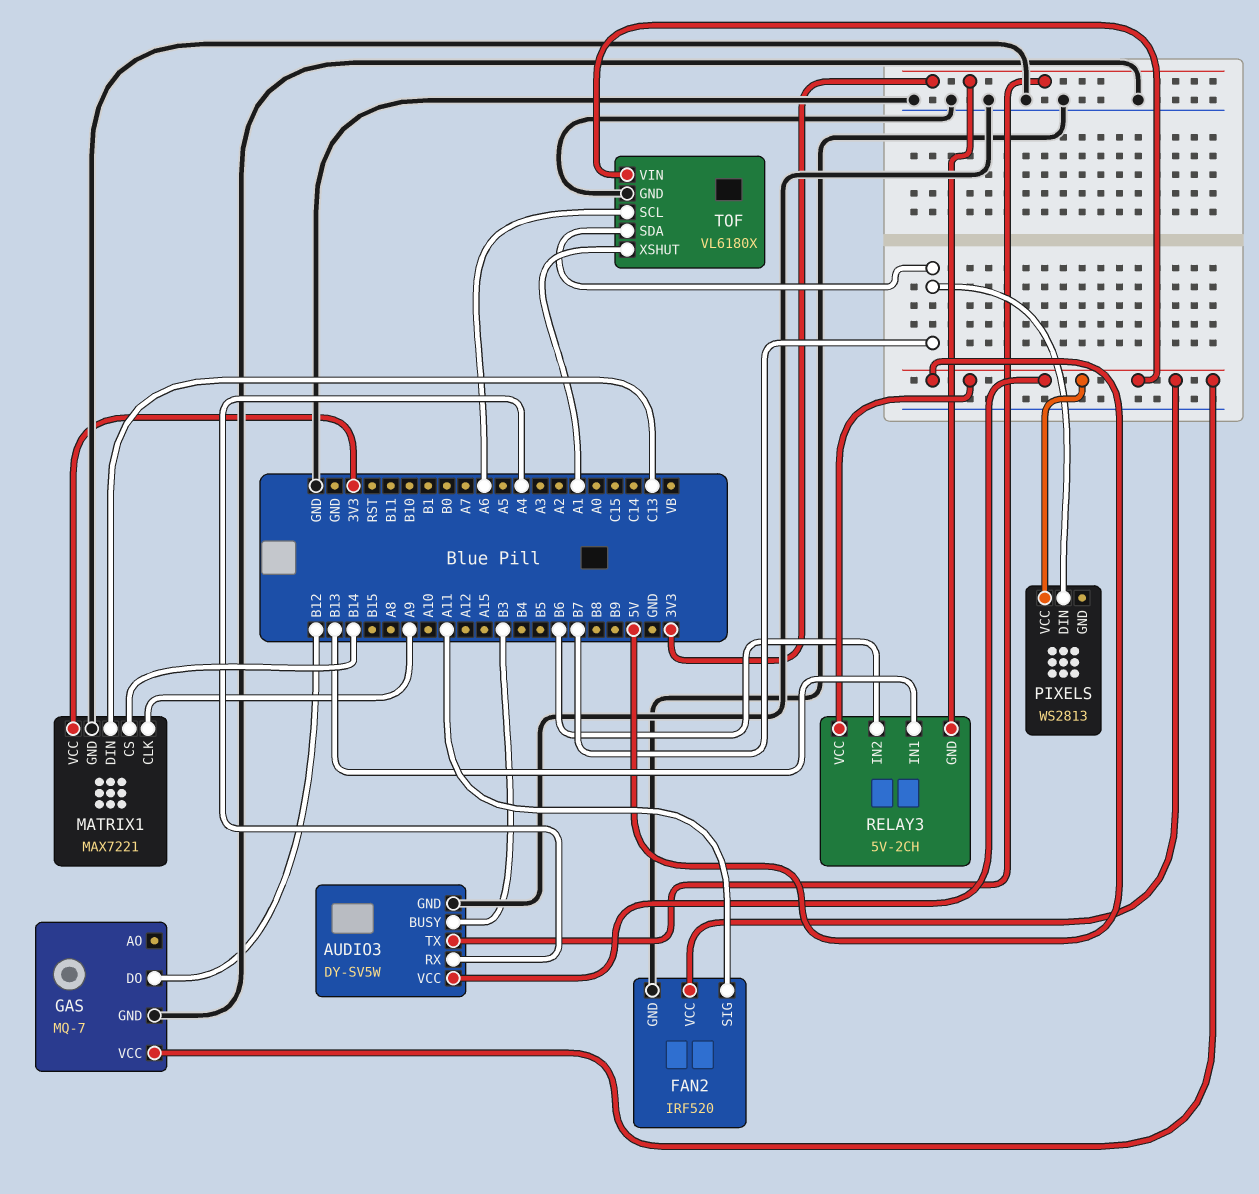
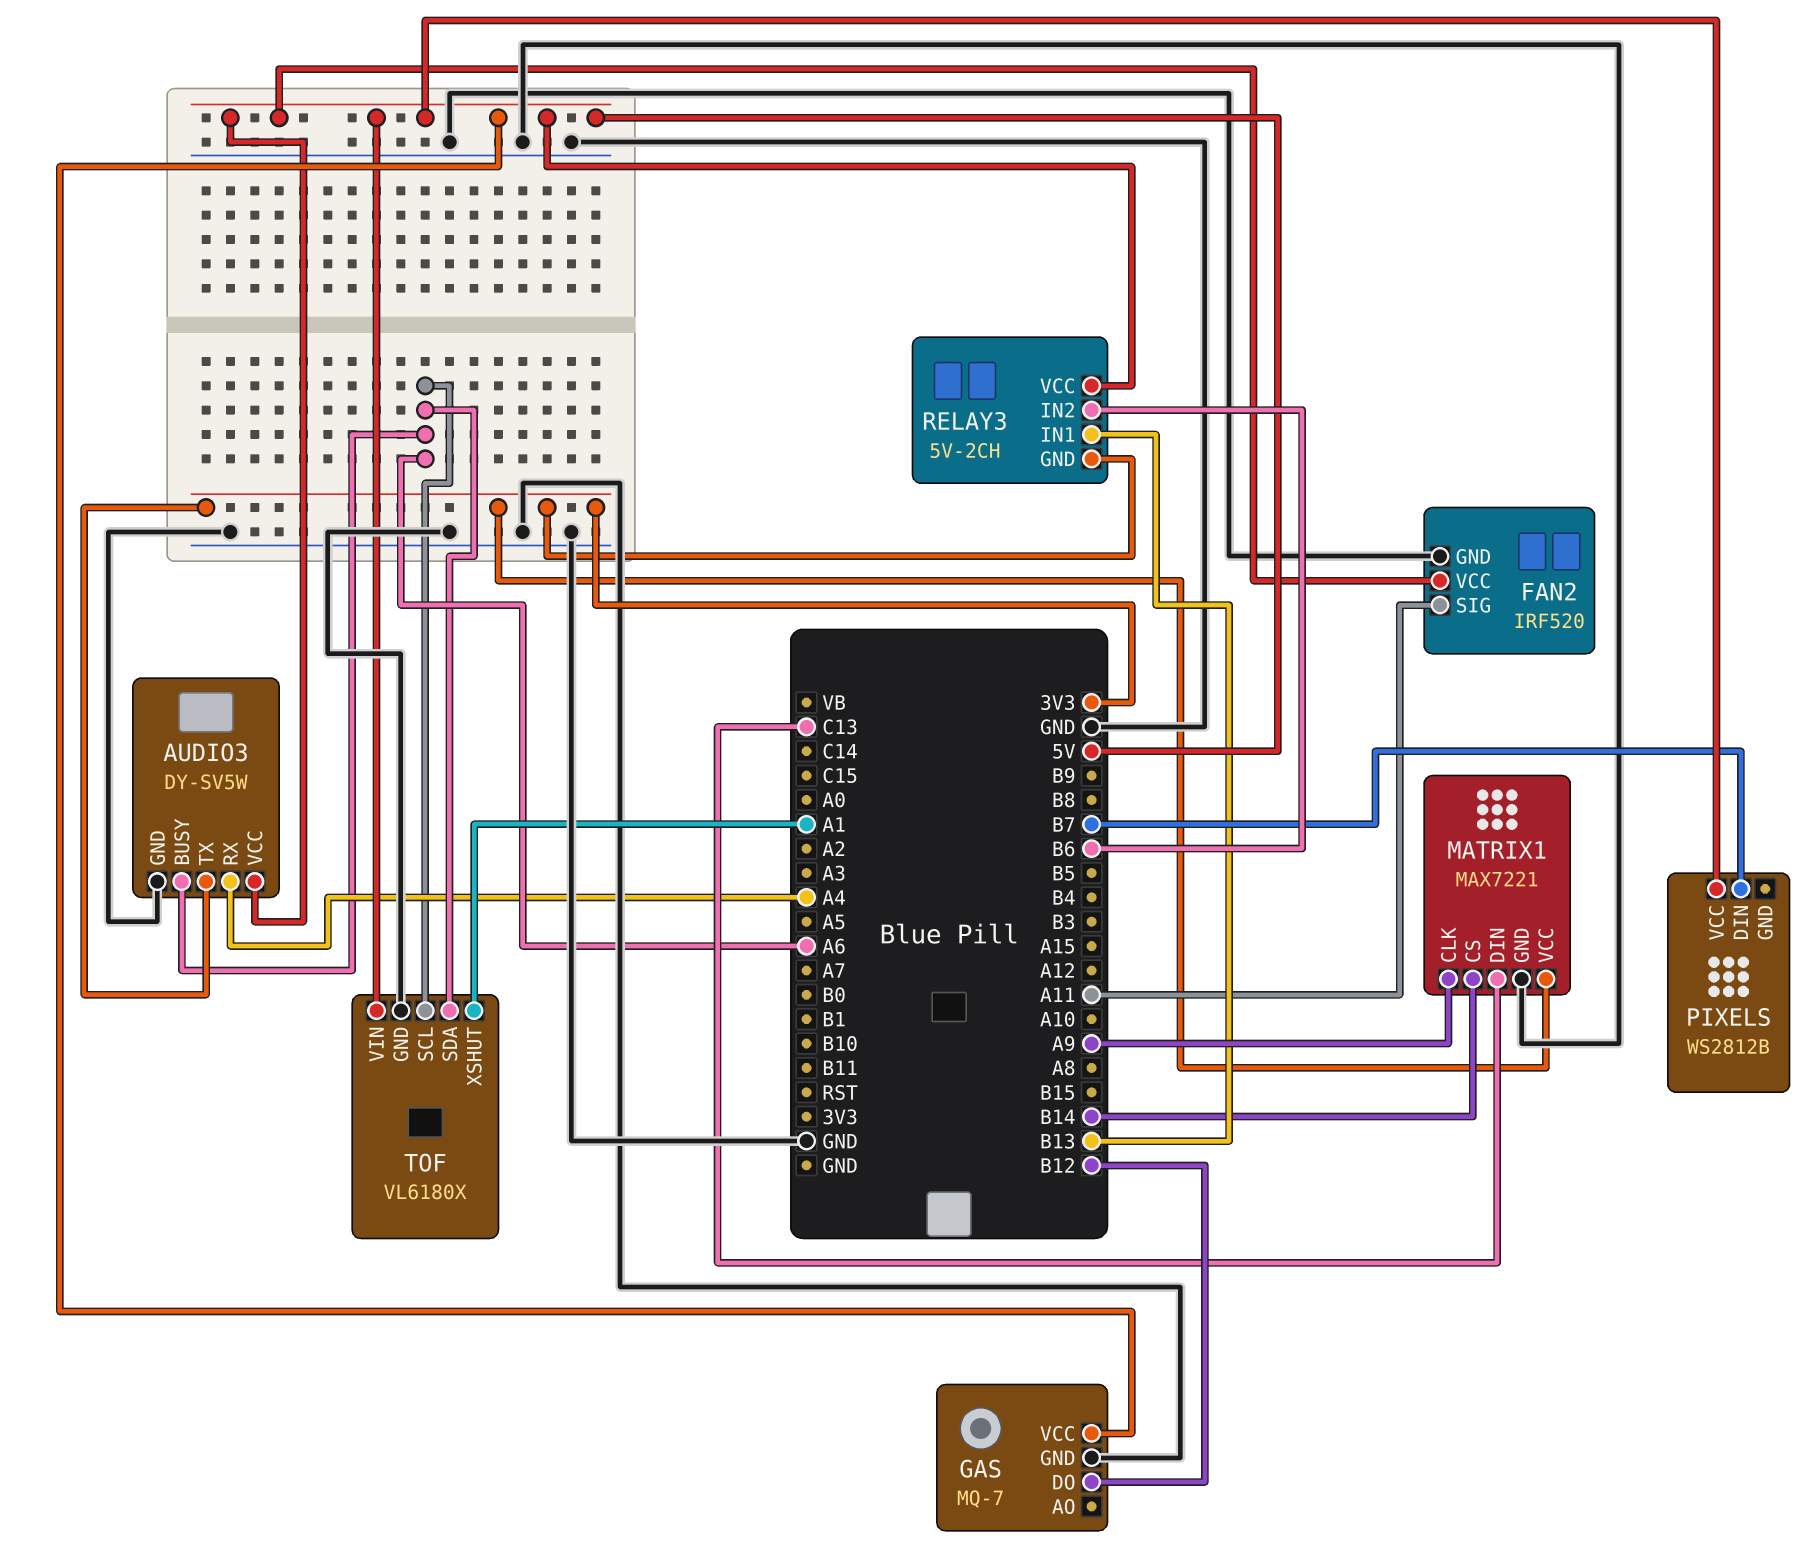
AUDIO3 pin BUSY: B3 -> A6
PIXELS: WS2813 -> WS2812B
TOF pin SDA: B7 -> A6

